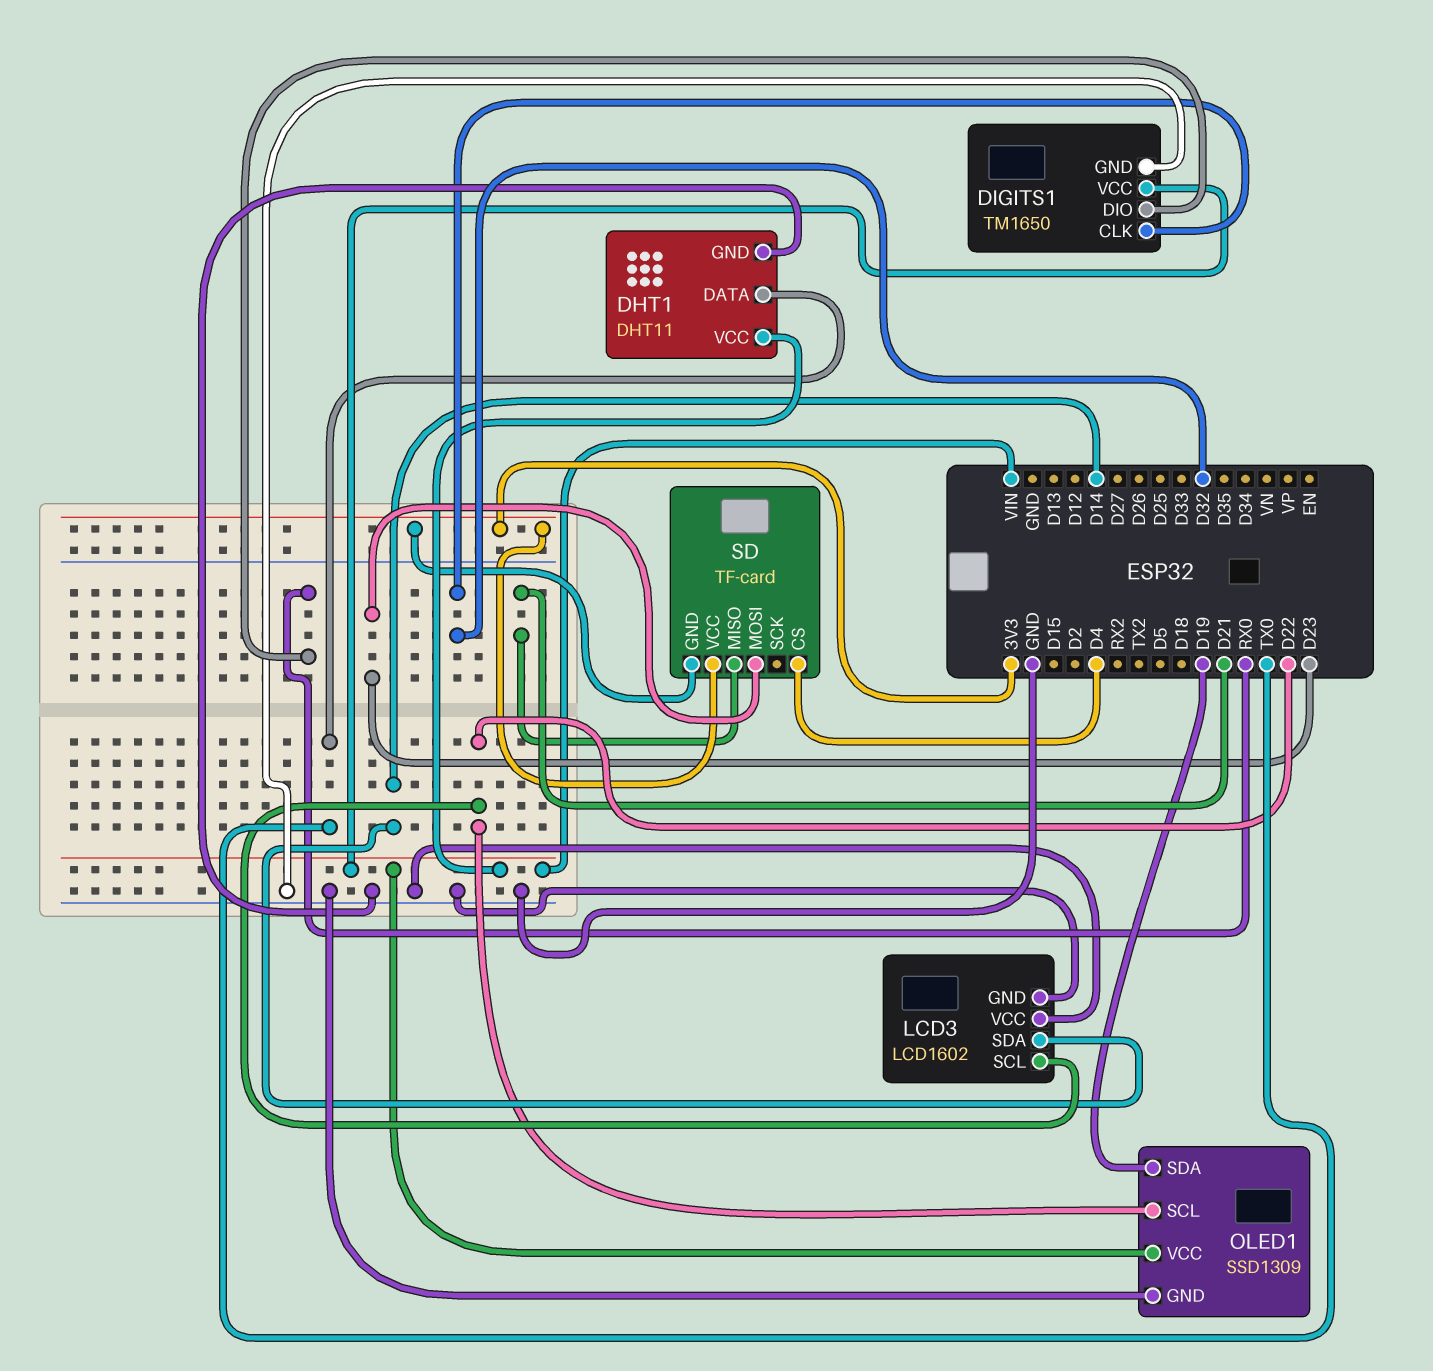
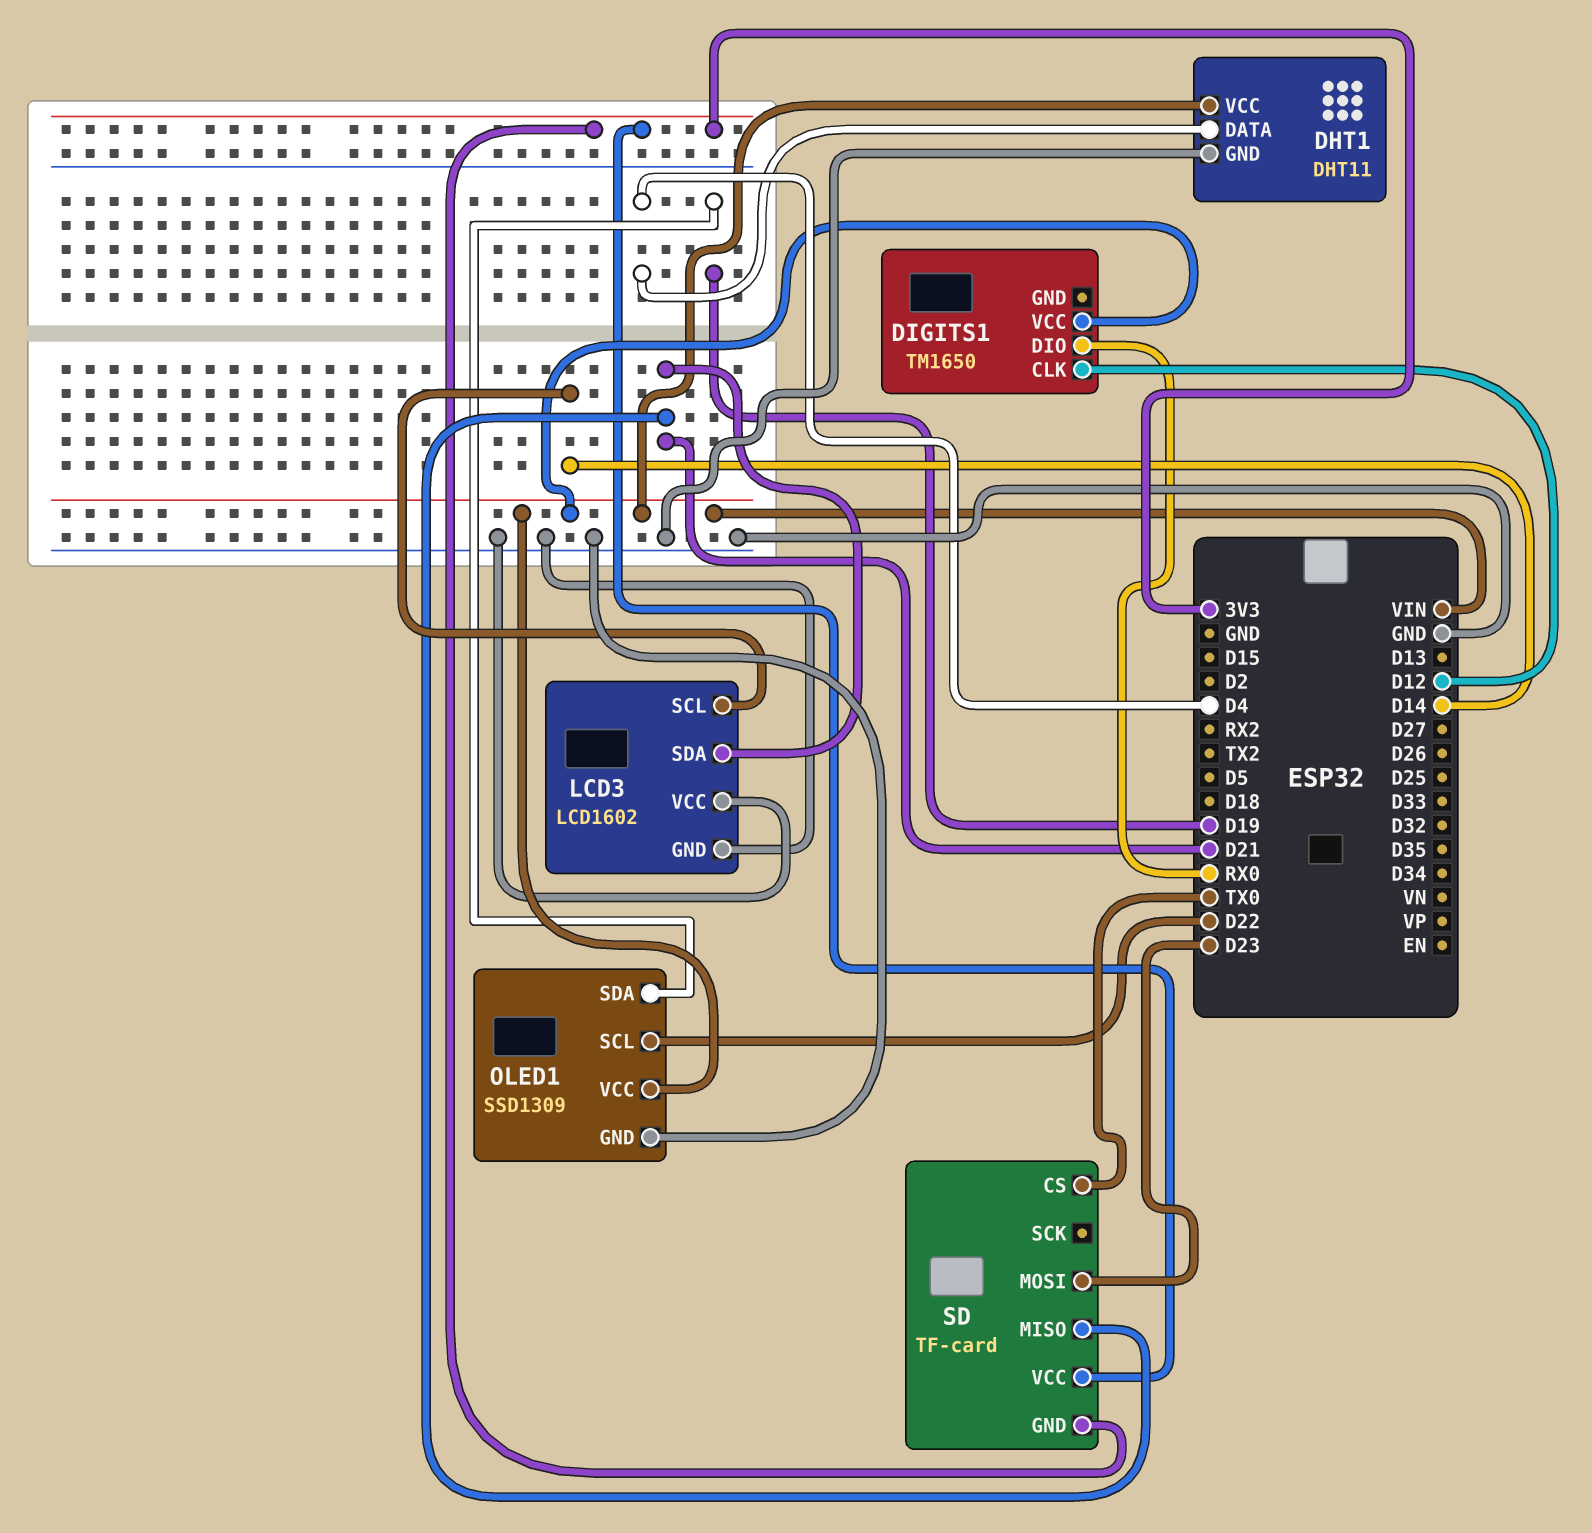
DHT1 pin DATA: TX0 -> D4
DIGITS1 pin CLK: D32 -> D12
DIGITS1 pin GND: GND -> none
LCD3 pin SCL: D22 -> D14
LCD3 pin SDA: D14 -> D21
SD pin CS: D4 -> TX0

